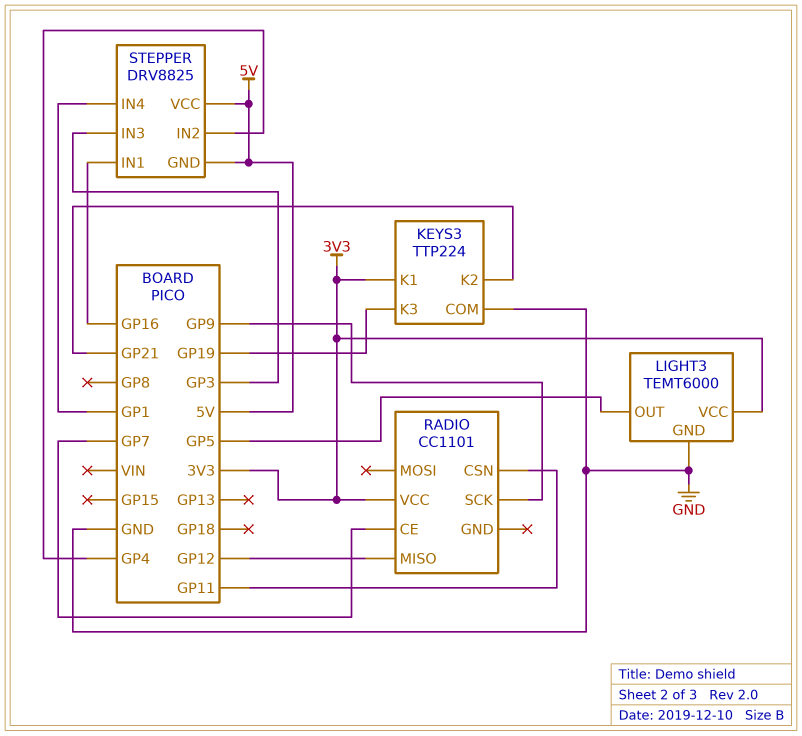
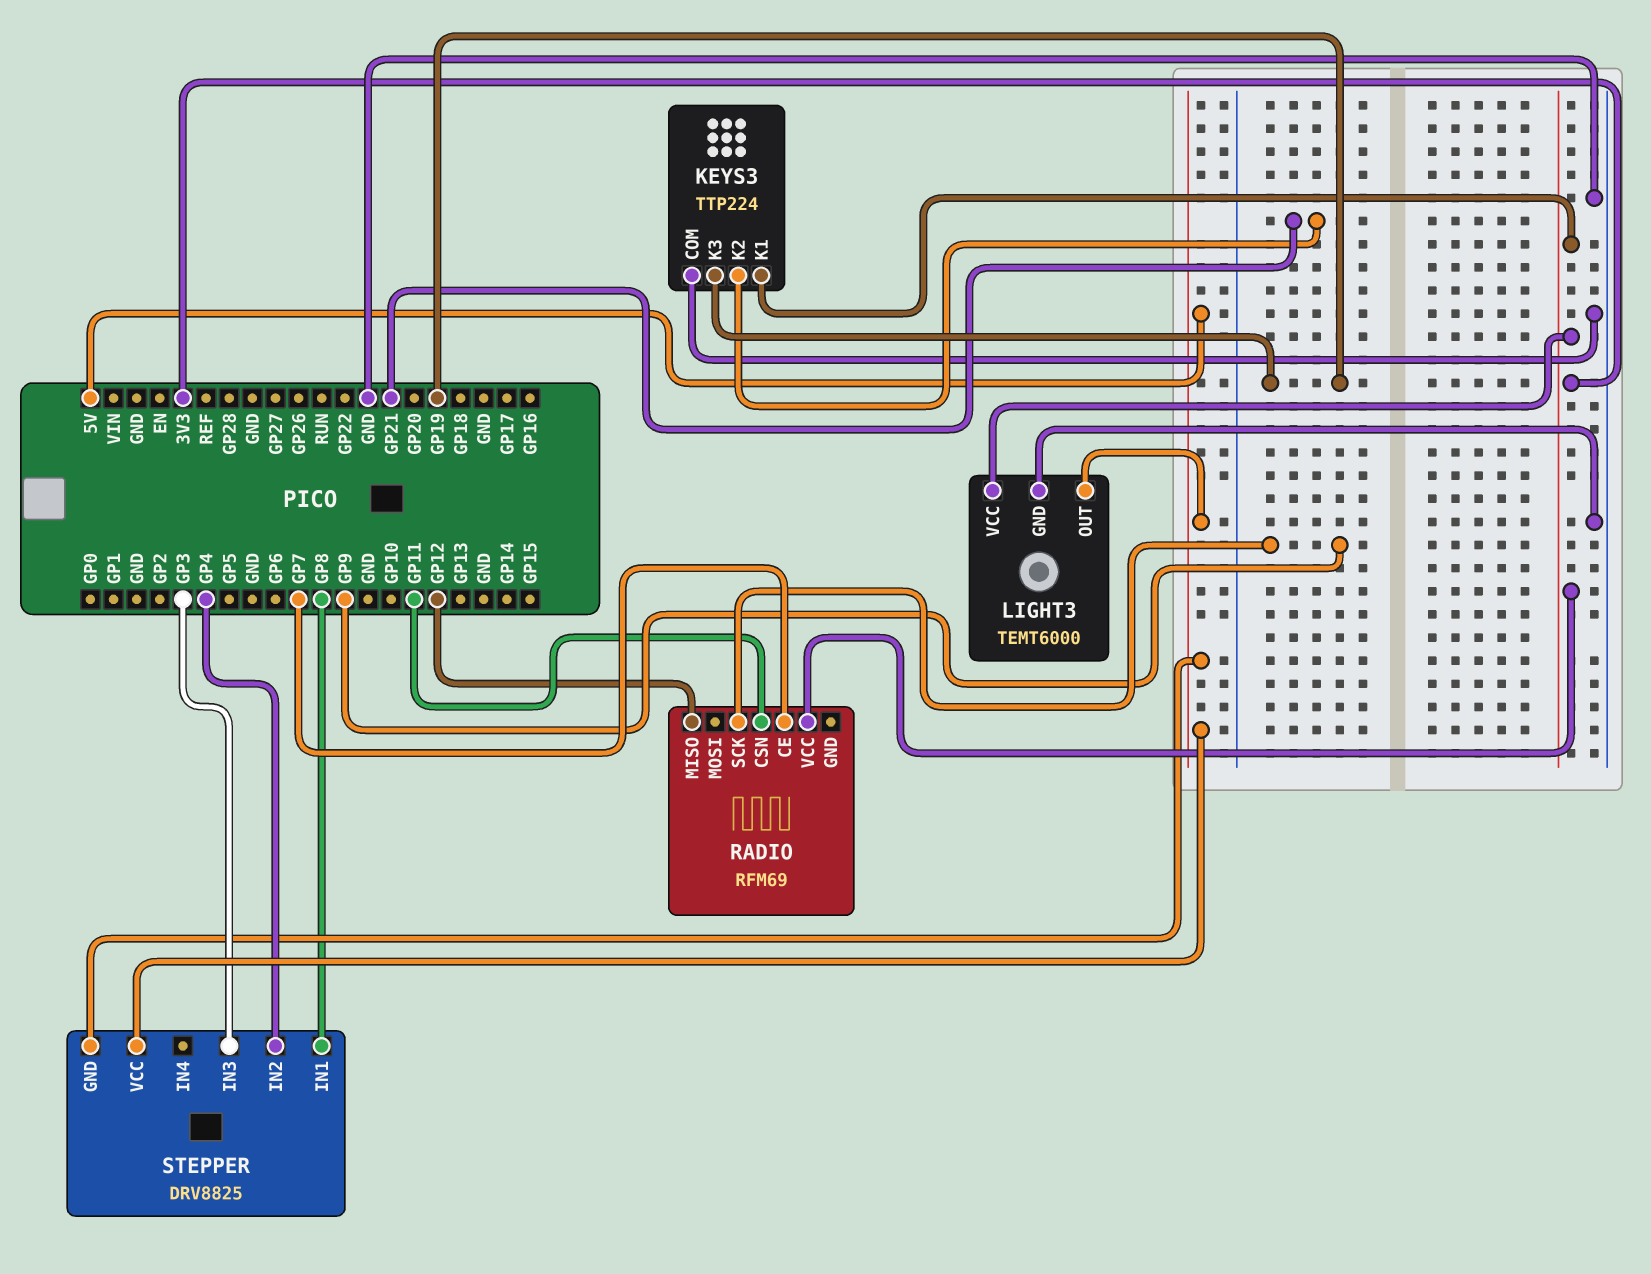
LIGHT3 pin OUT: GP5 -> 5V
RADIO: CC1101 -> RFM69
STEPPER pin IN1: GP16 -> GP8
STEPPER pin IN4: GP1 -> none

